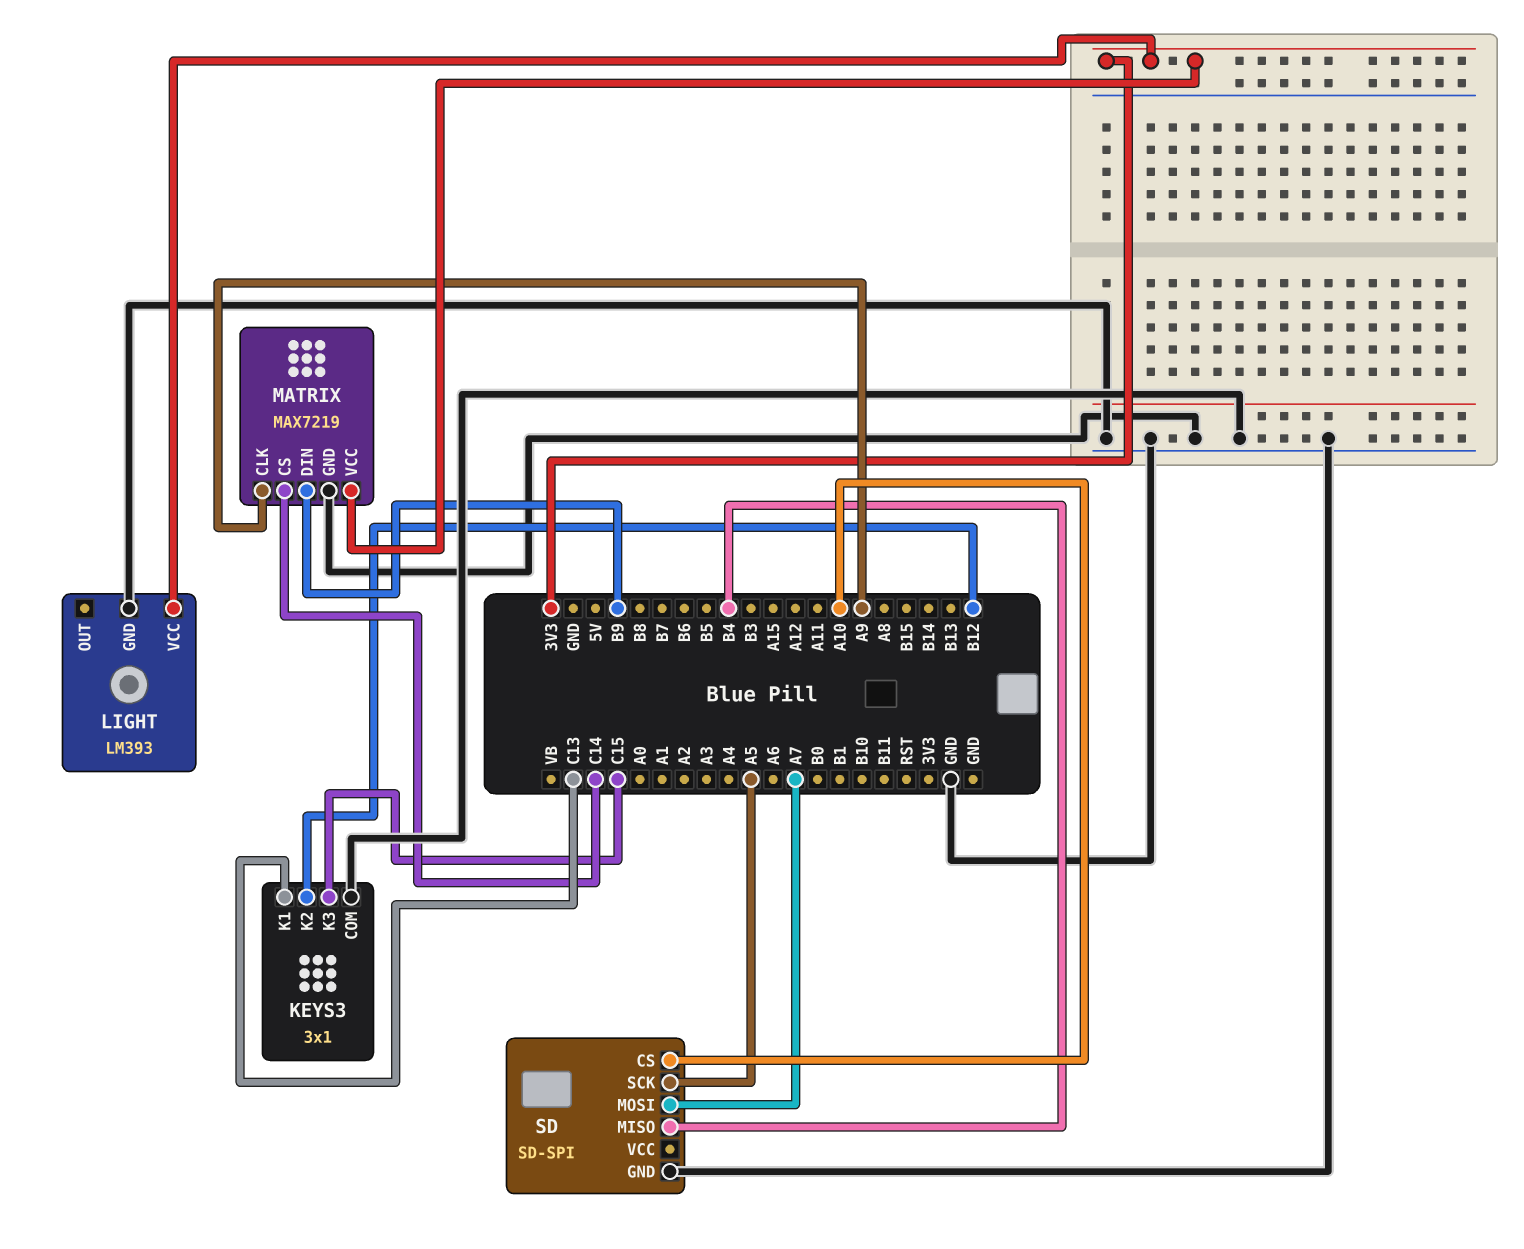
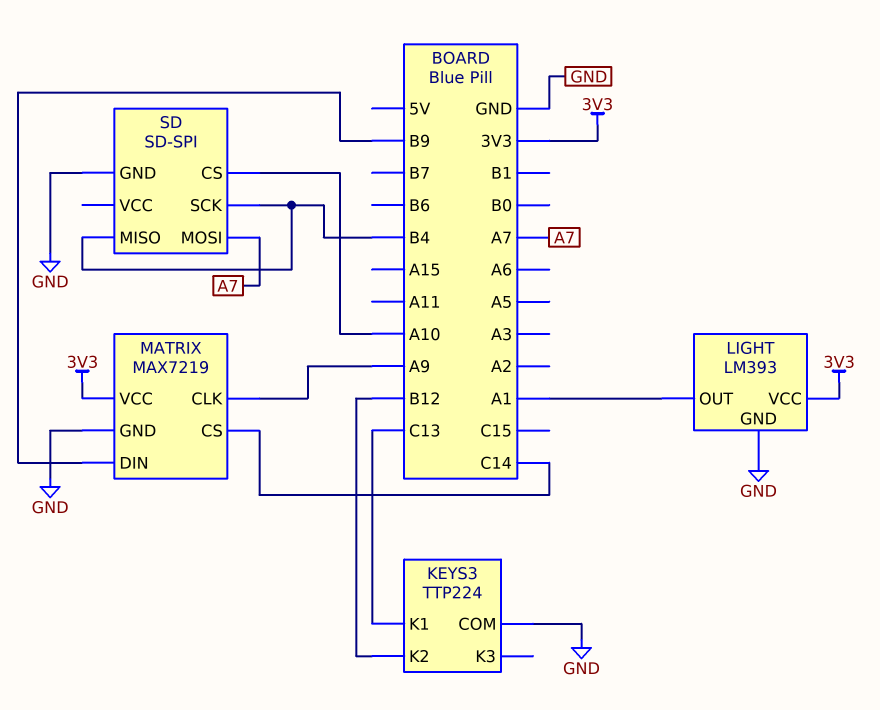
KEYS3: 3x1 -> TTP224
KEYS3 pin K3: C15 -> none
LIGHT pin OUT: none -> A1
SD pin SCK: A5 -> B4

